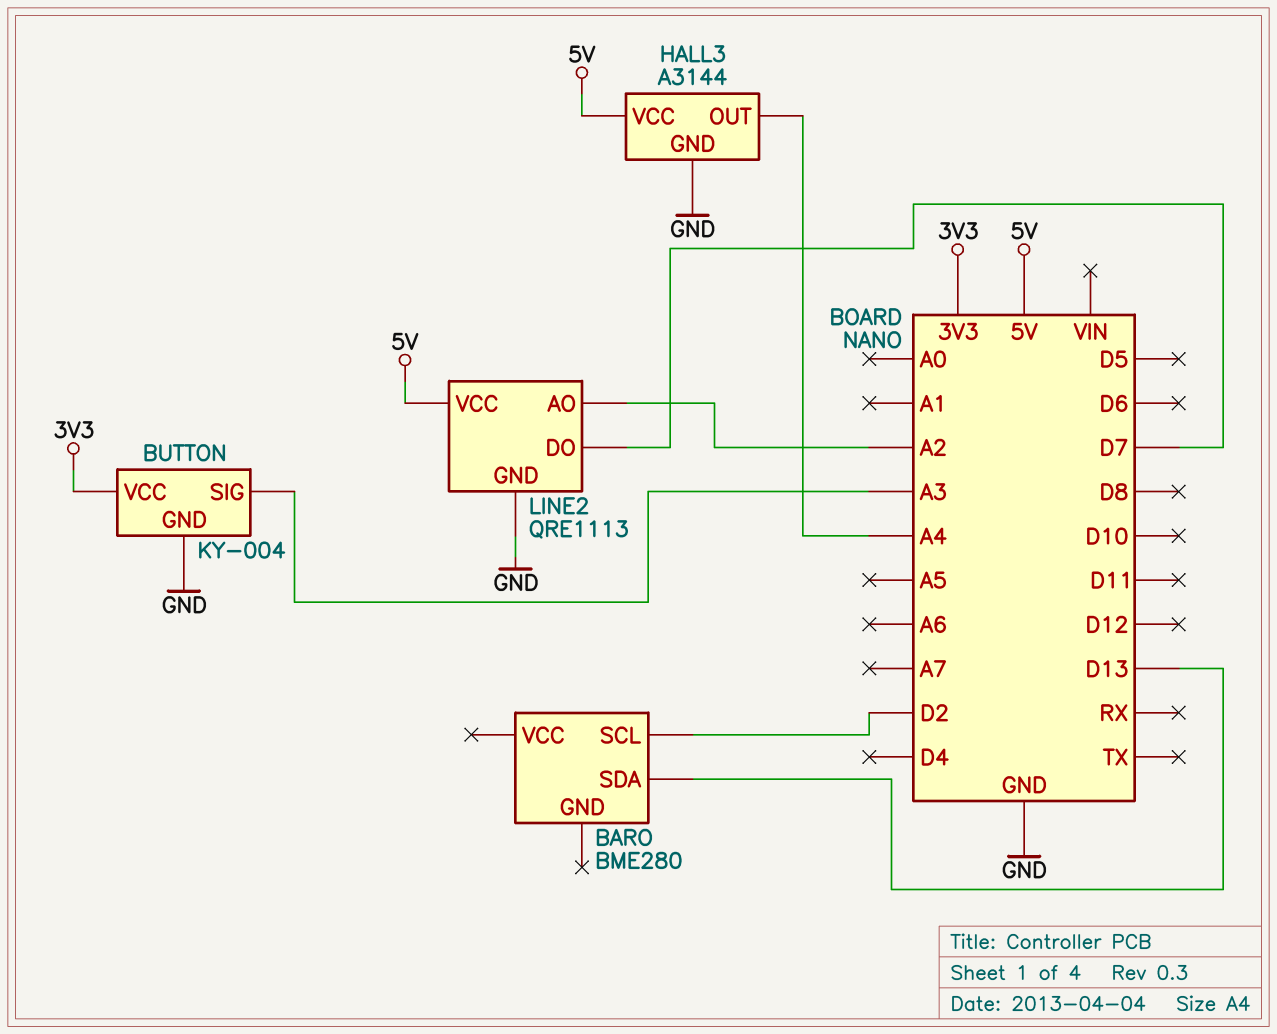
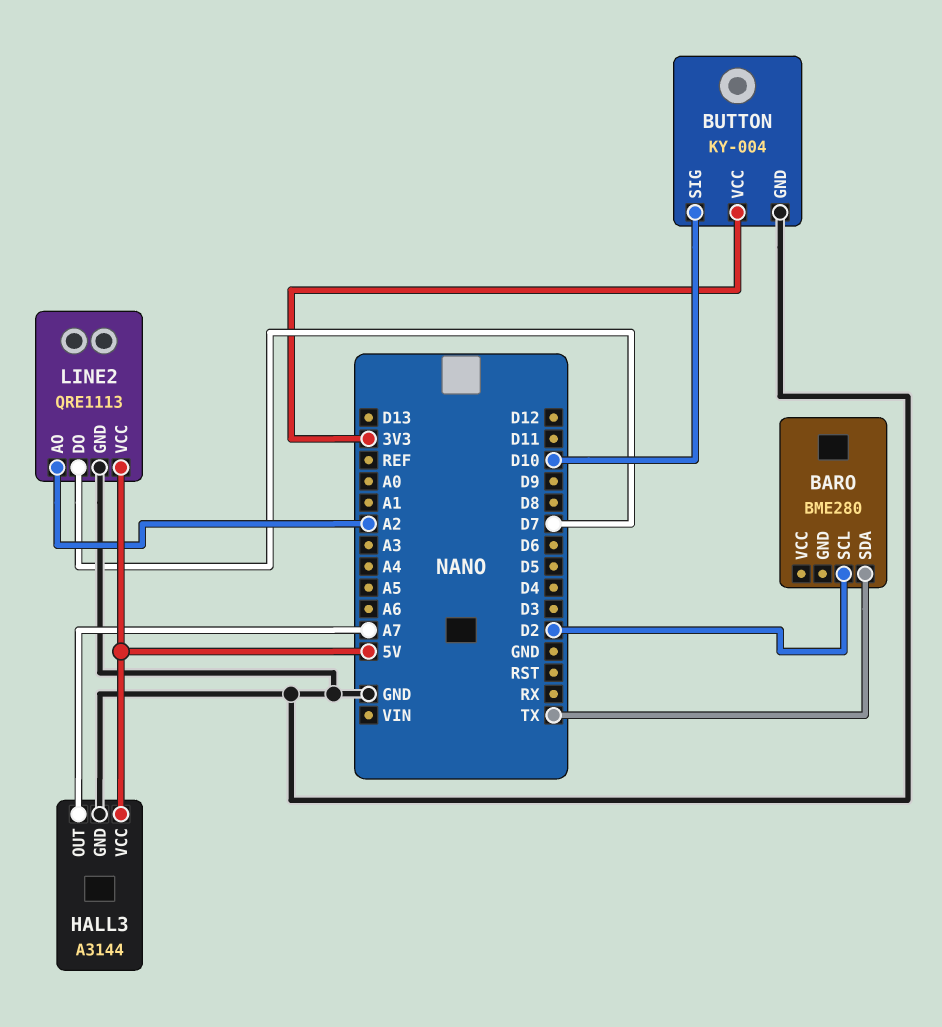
BARO pin SDA: D13 -> TX
BUTTON pin SIG: A3 -> D10
HALL3 pin OUT: A4 -> A7

